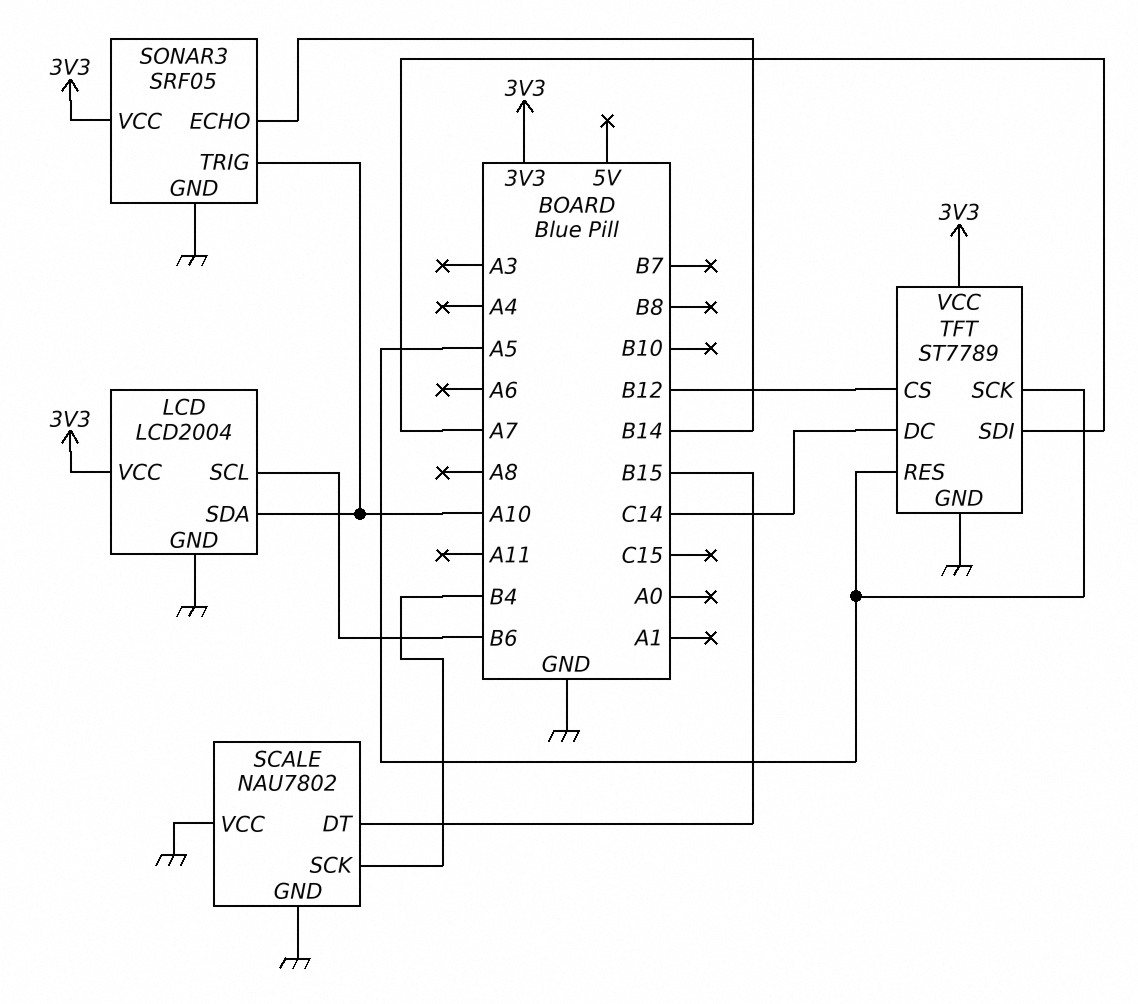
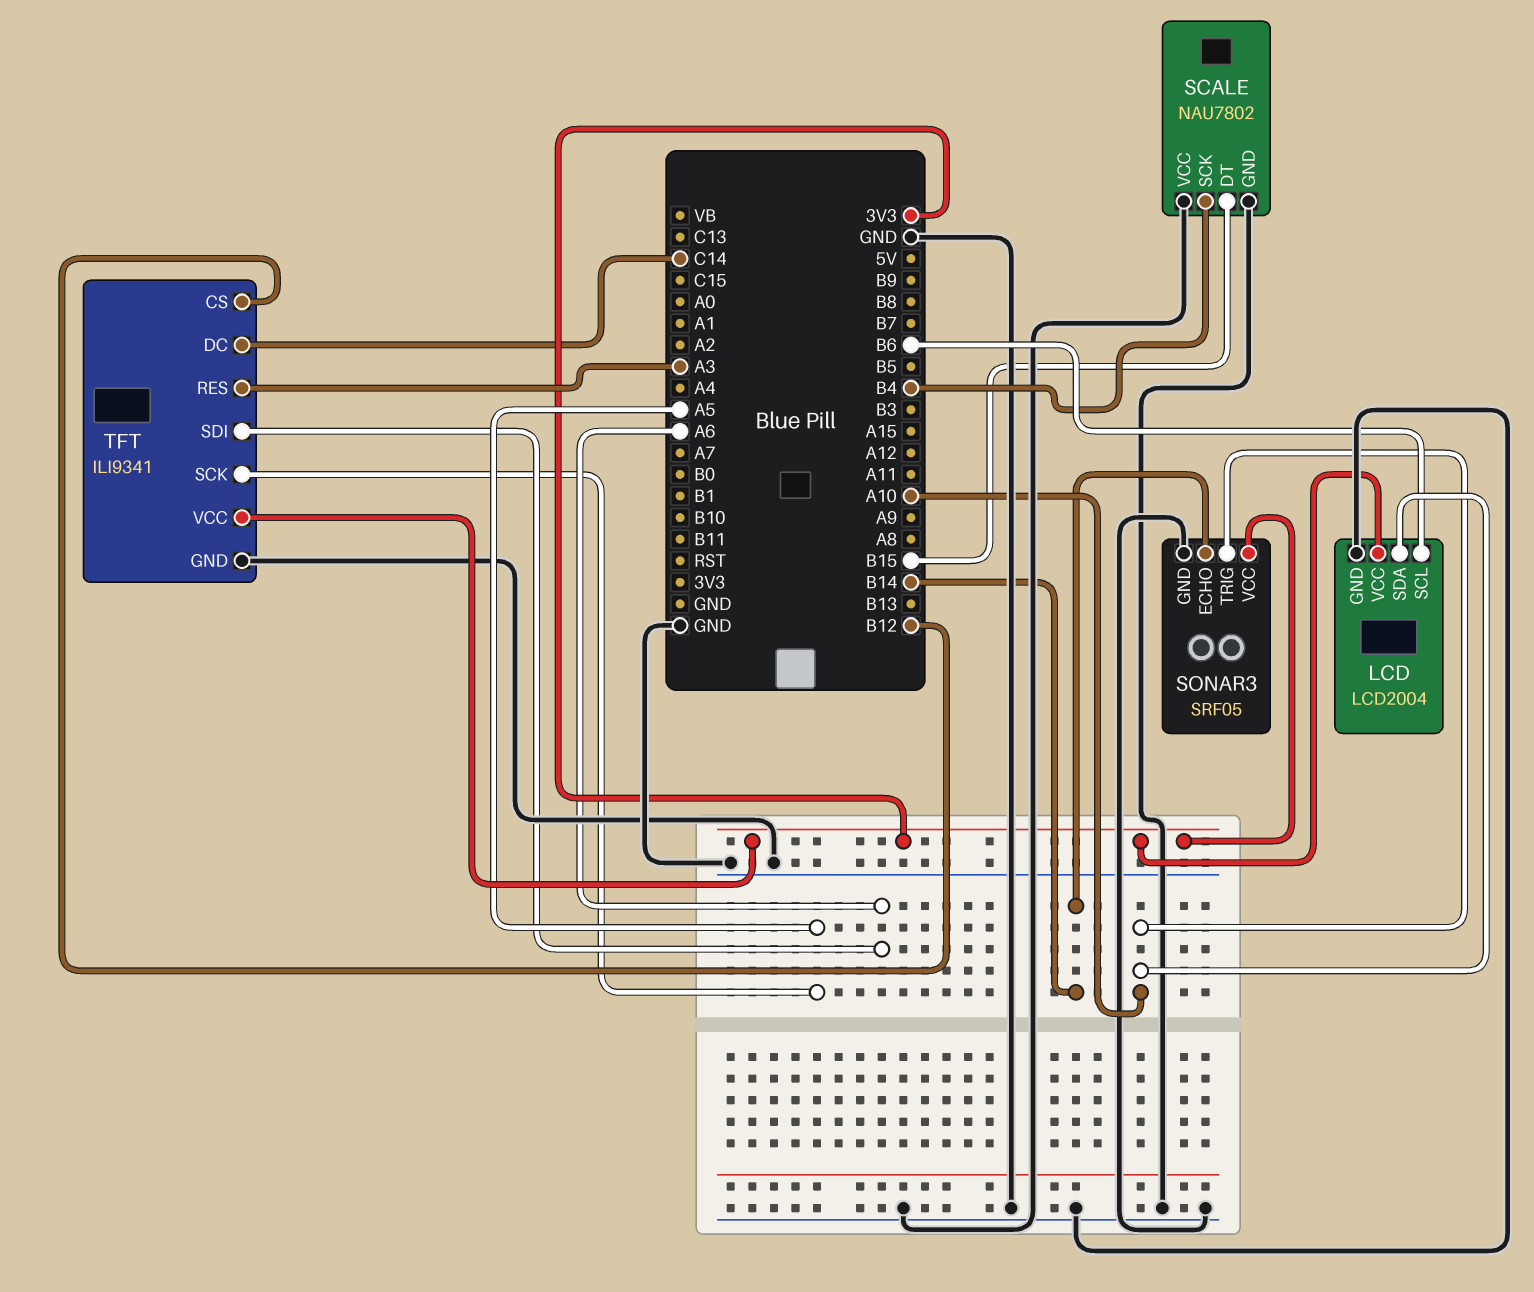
TFT: ST7789 -> ILI9341
TFT pin RES: A5 -> A3
TFT pin SDI: A7 -> A6

